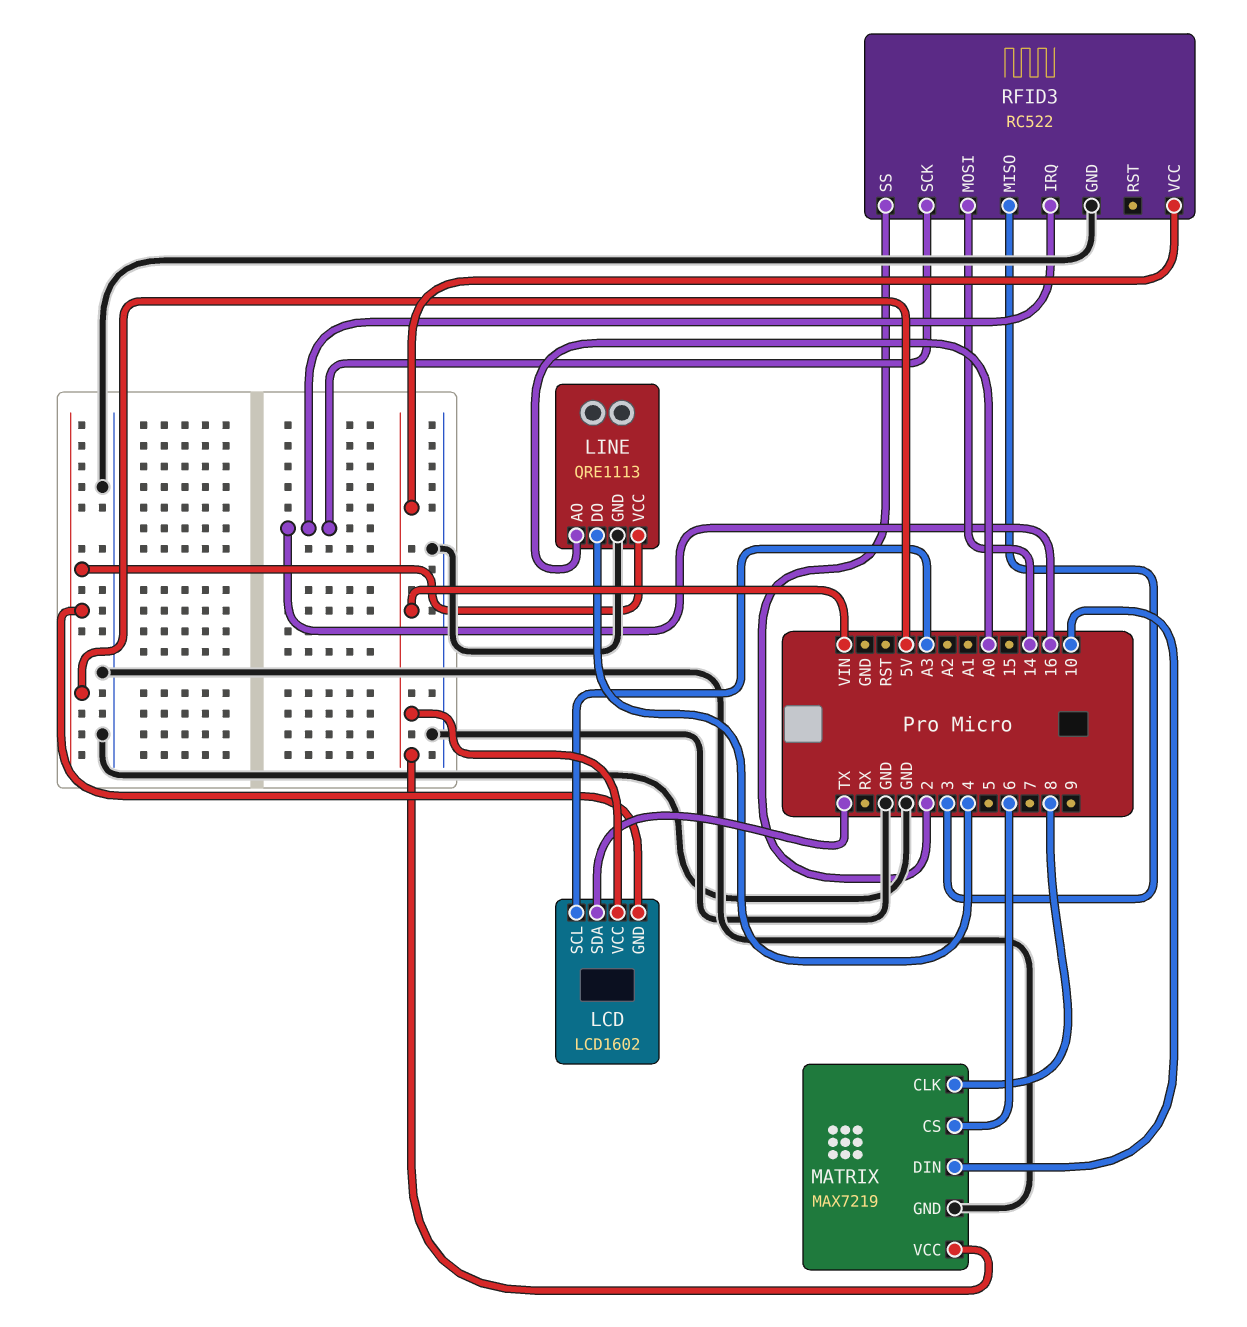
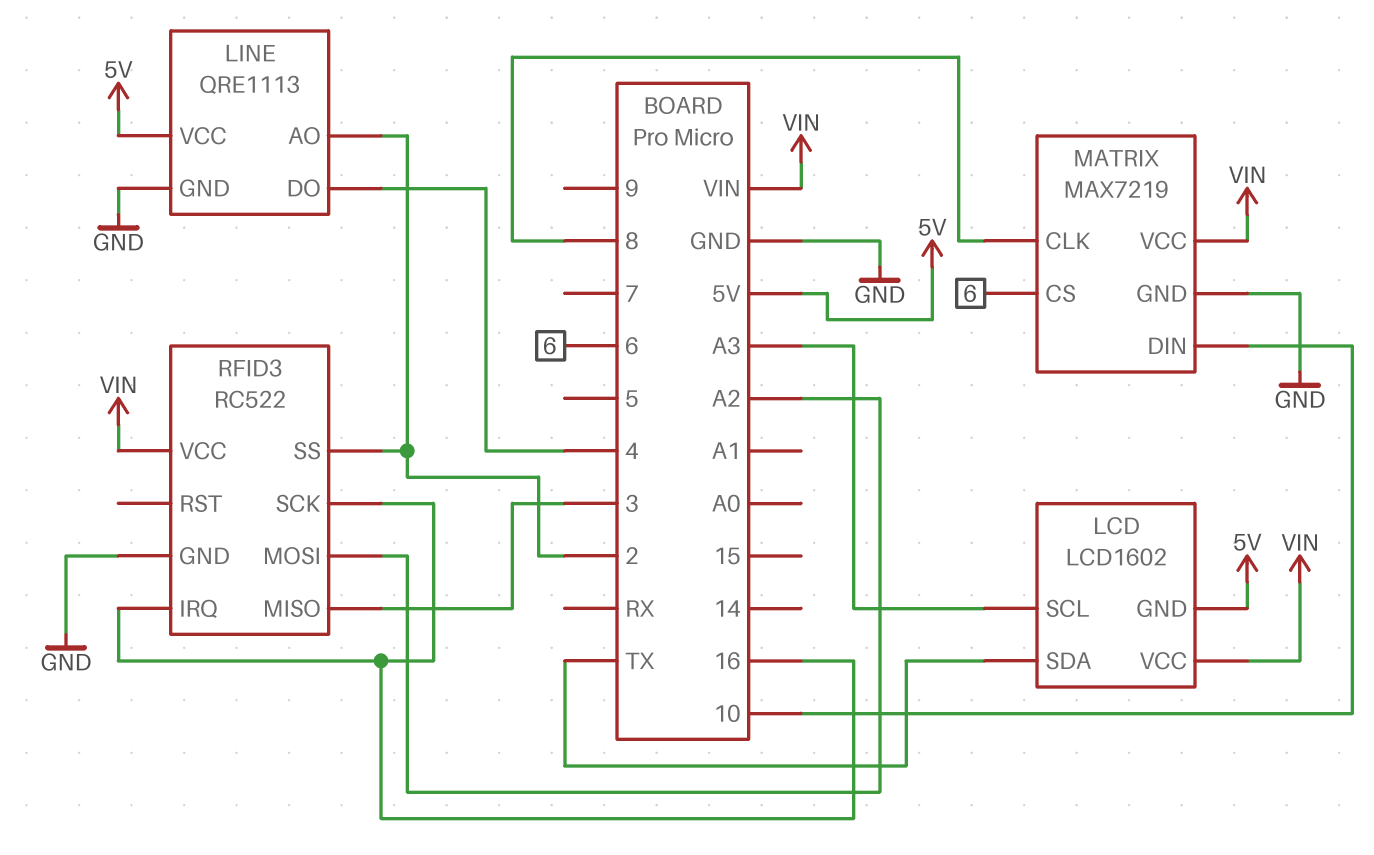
LINE pin AO: A0 -> 2
RFID3 pin MOSI: 14 -> A2

